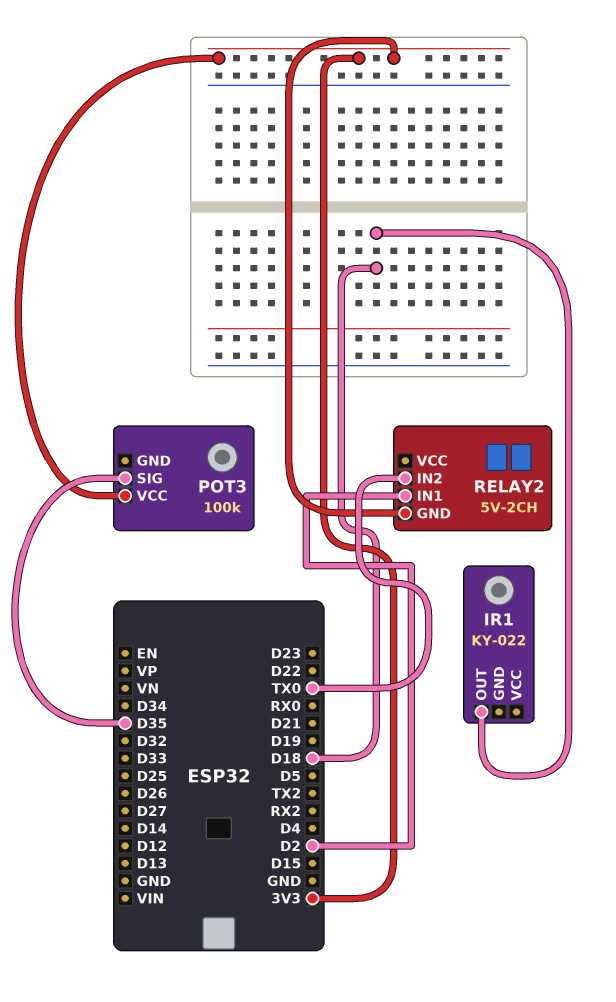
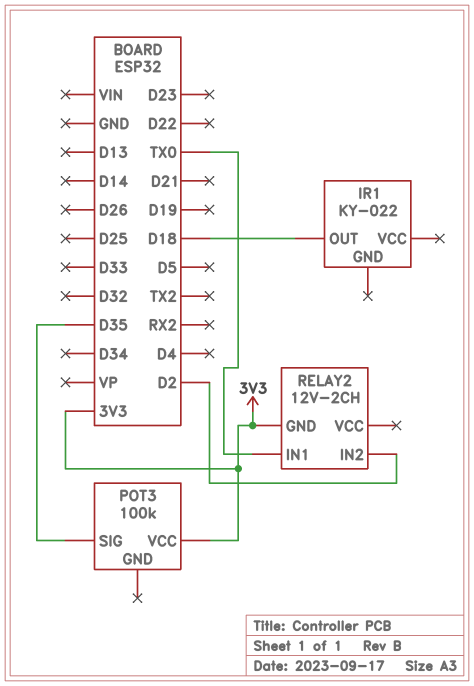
RELAY2: 5V-2CH -> 12V-2CH
RELAY2 pin IN1: D2 -> TX0
RELAY2 pin IN2: TX0 -> D2

